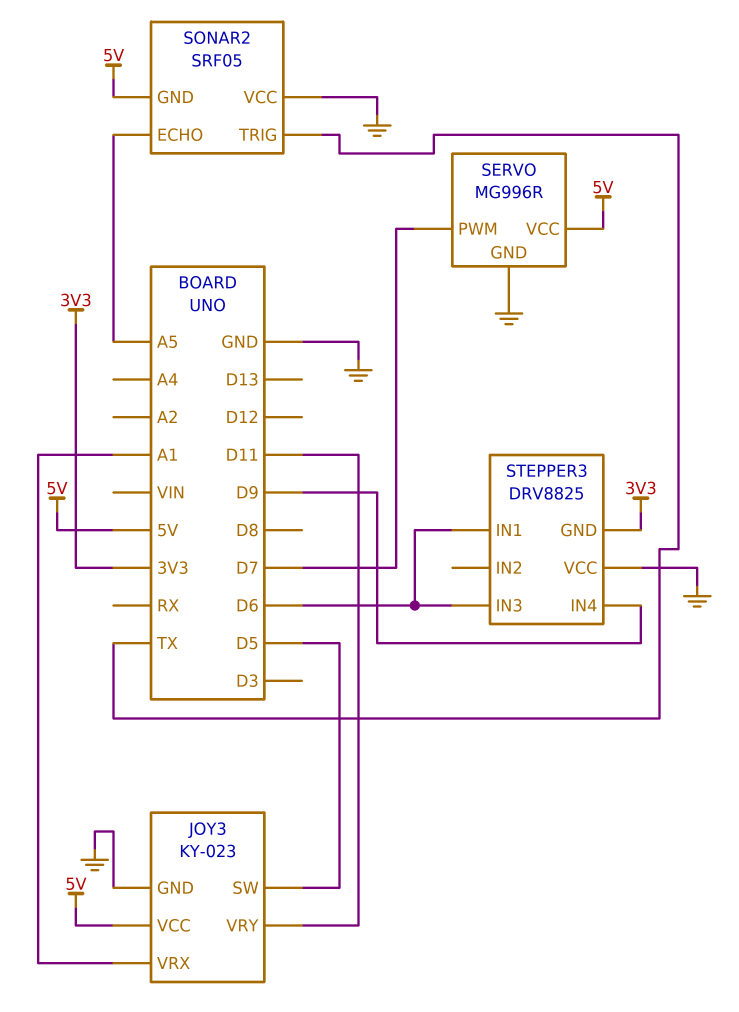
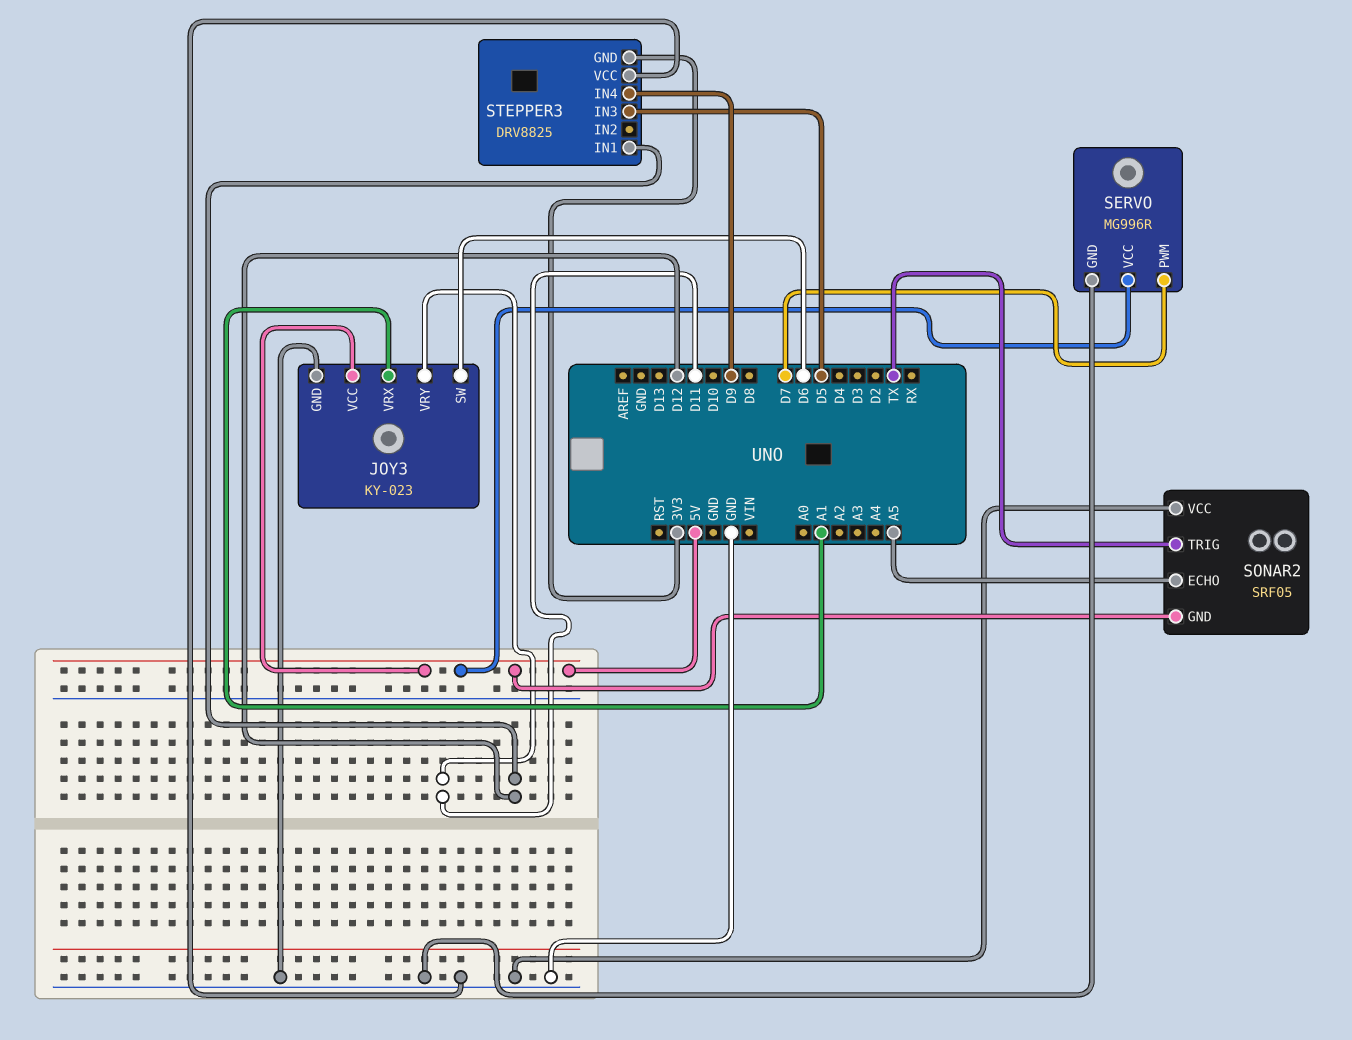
JOY3 pin SW: D5 -> D6
STEPPER3 pin IN1: D6 -> D12
STEPPER3 pin IN3: D6 -> D5

